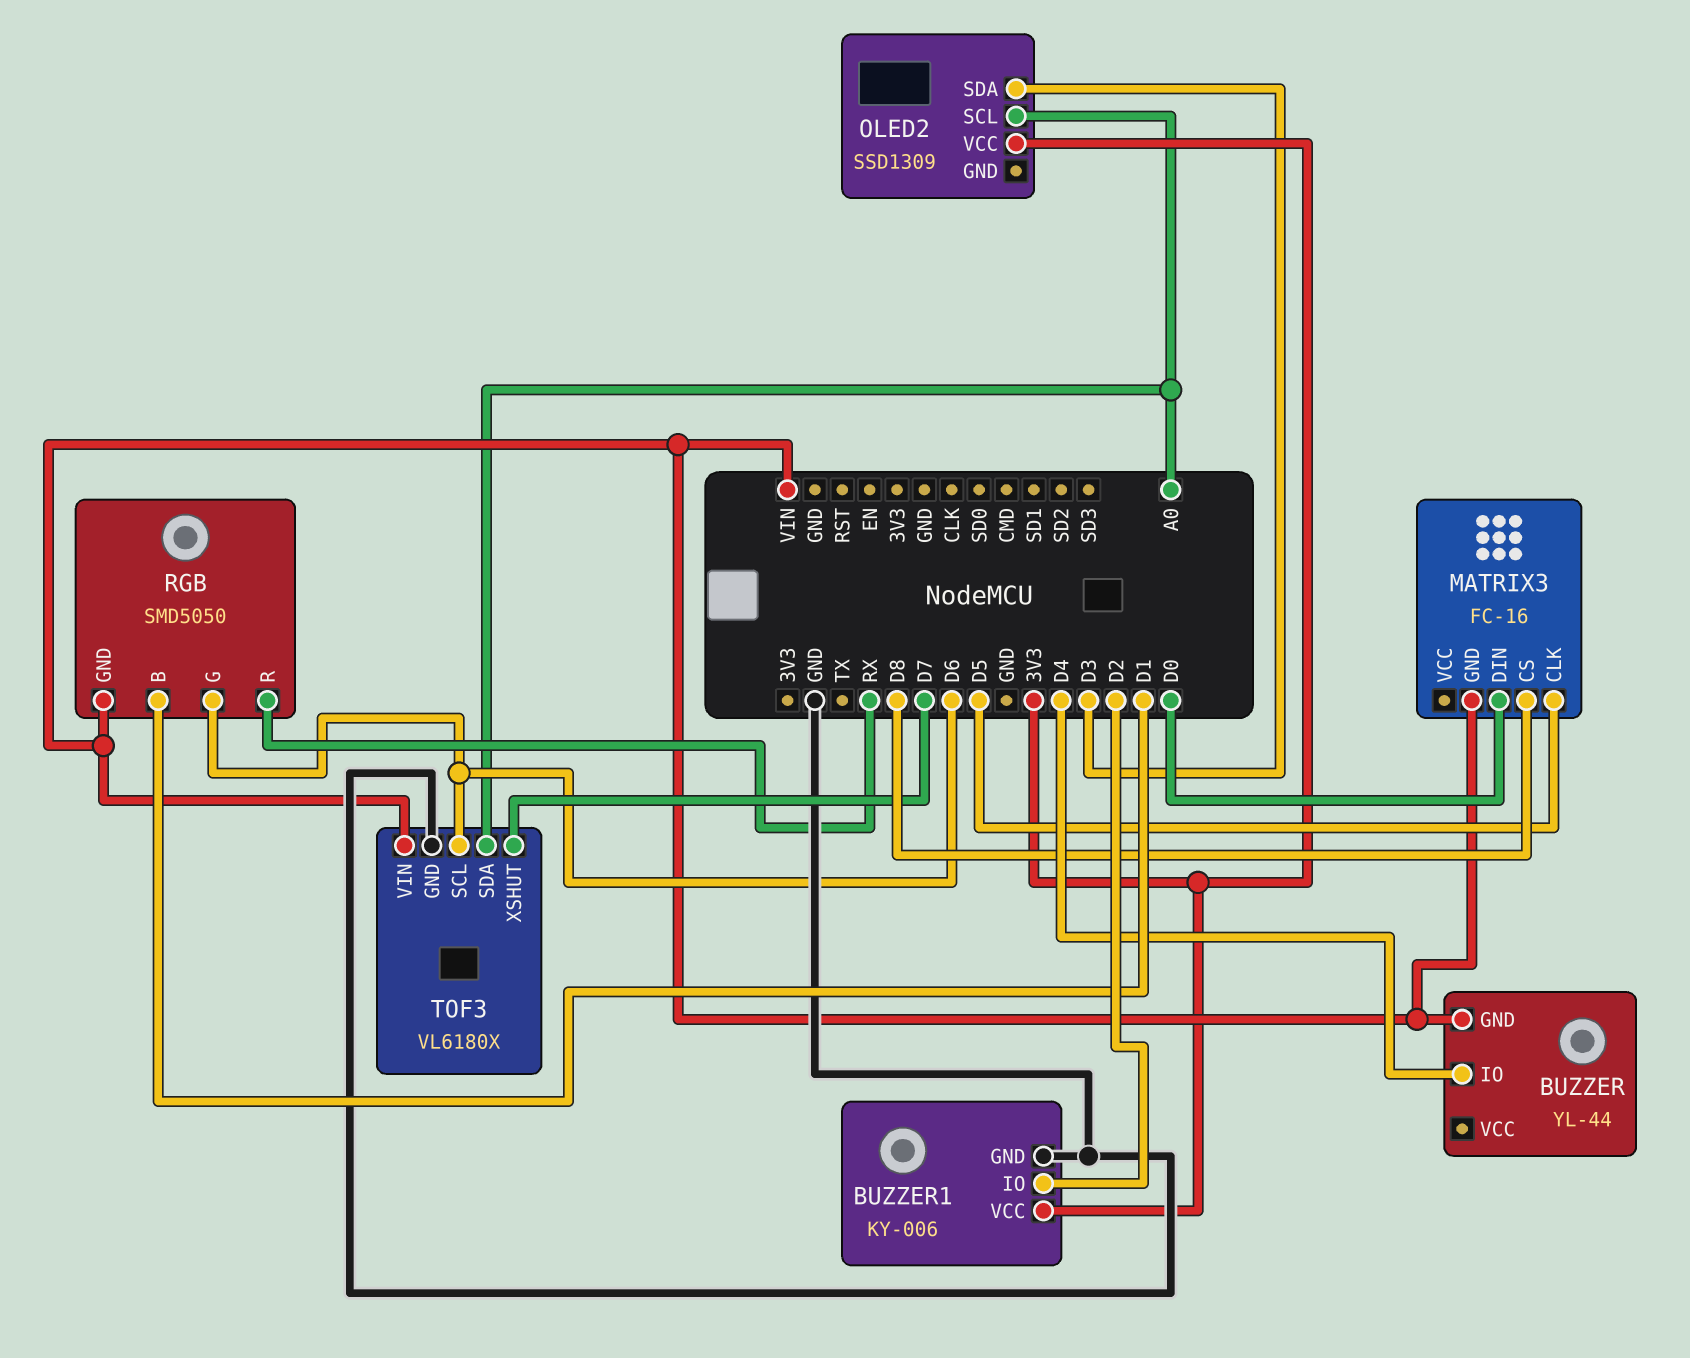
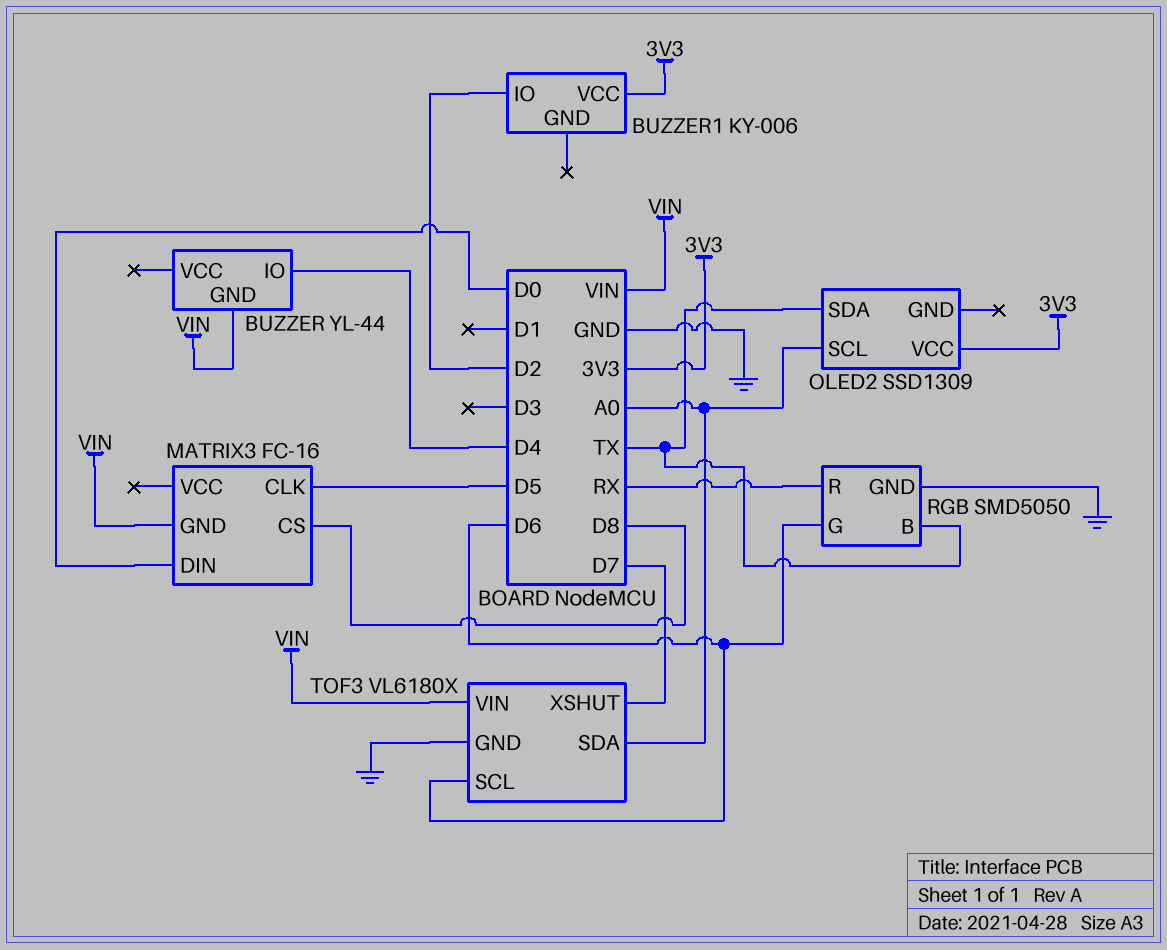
BUZZER1 pin GND: GND -> none
OLED2 pin SDA: D3 -> TX
RGB pin B: D1 -> TX
RGB pin GND: VIN -> GND

